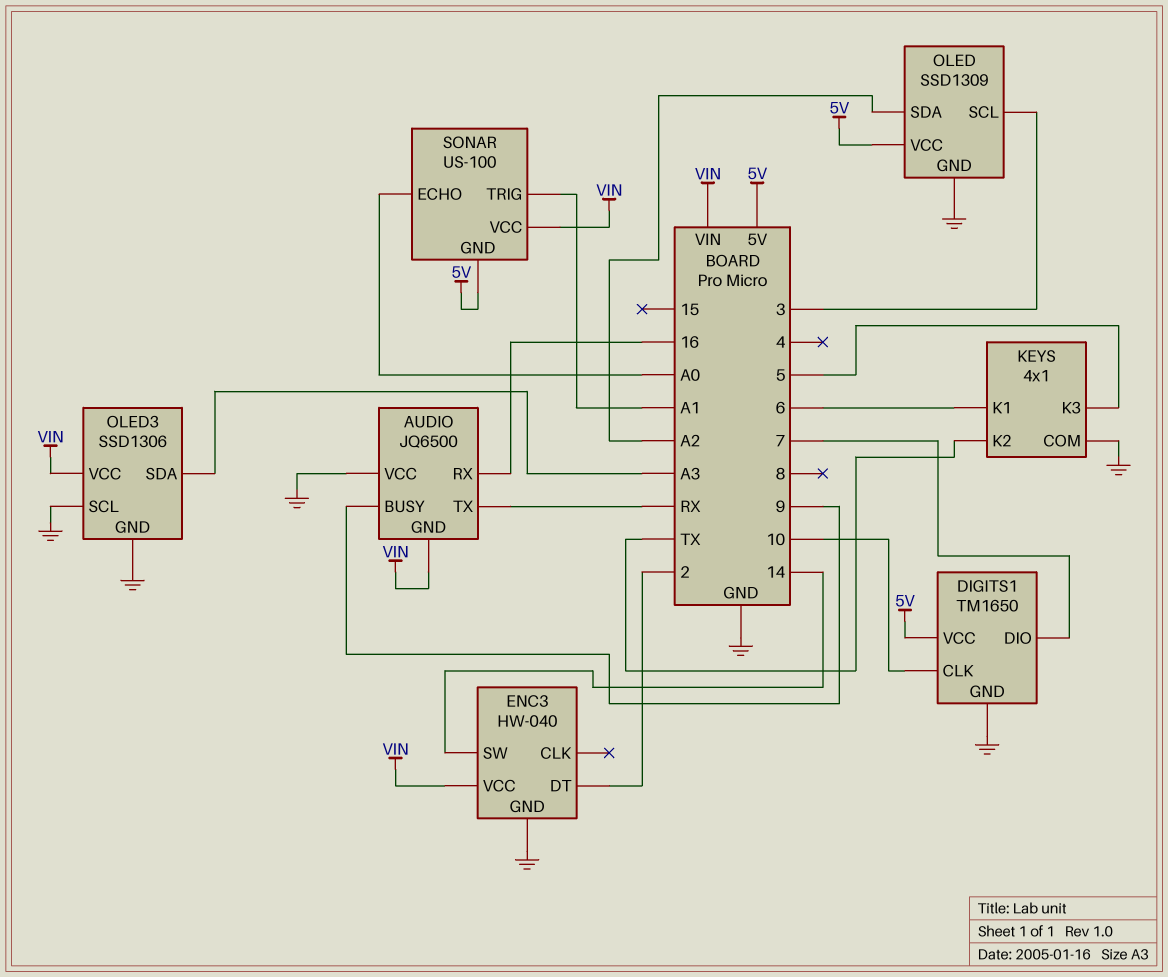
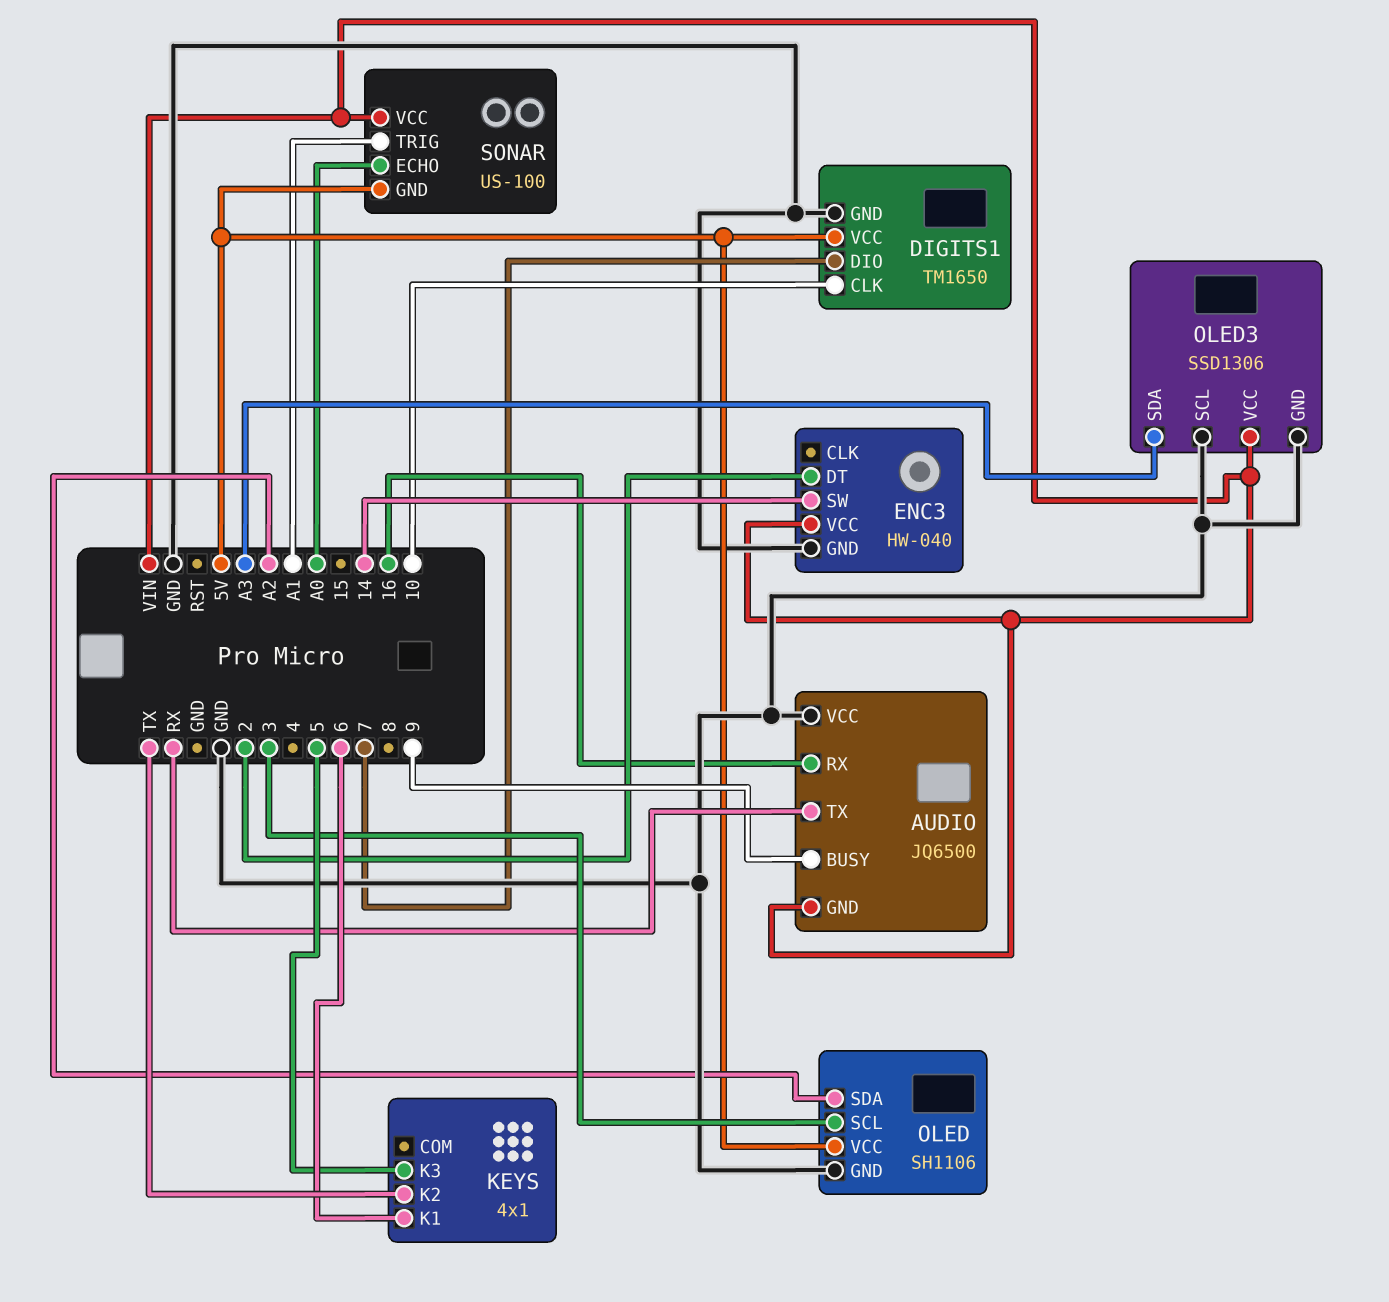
KEYS pin COM: GND -> none
OLED: SSD1309 -> SH1106

